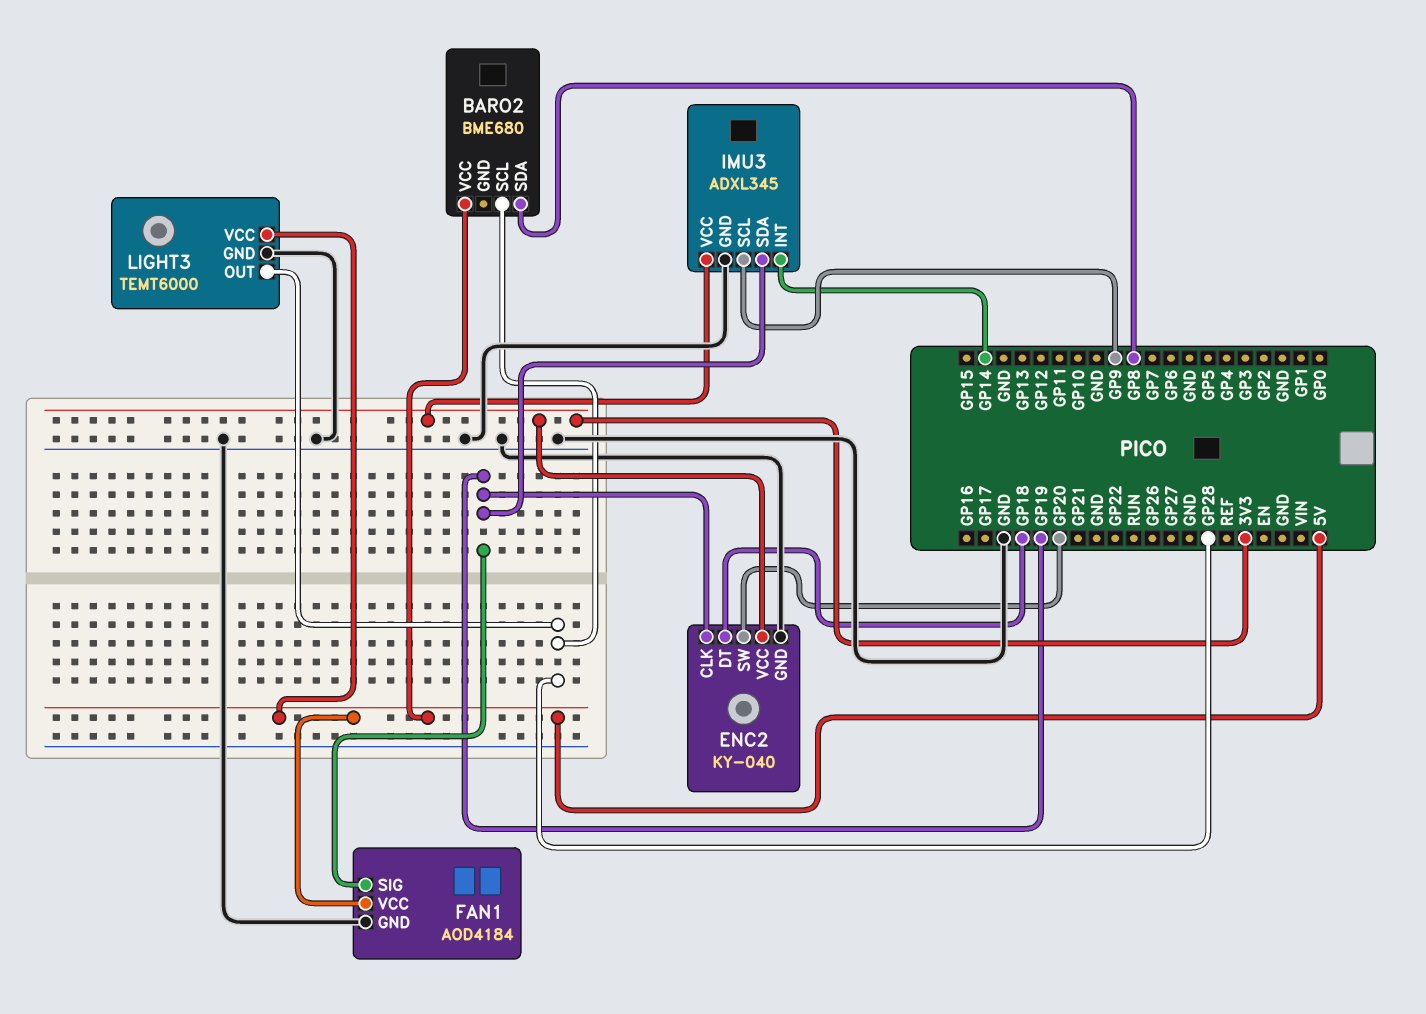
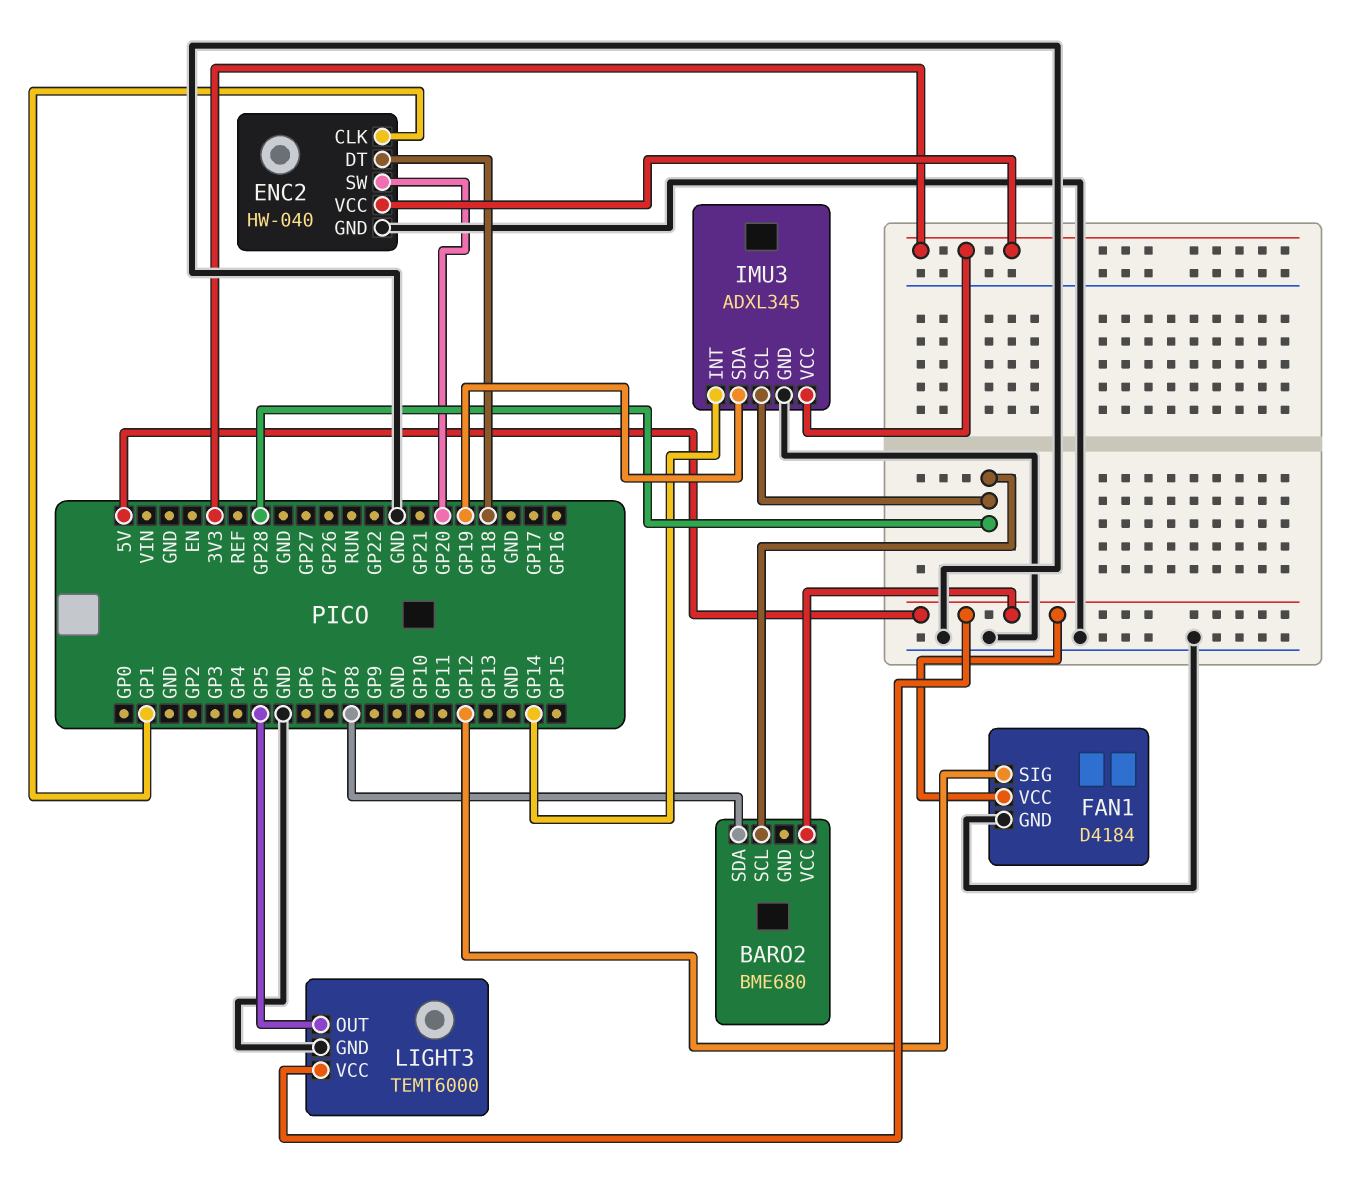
ENC2: KY-040 -> HW-040
ENC2 pin CLK: GP19 -> GP1
FAN1: AOD4184 -> D4184
FAN1 pin SIG: GP19 -> GP12
IMU3 pin SCL: GP9 -> GP28
LIGHT3 pin OUT: GP28 -> GP5

